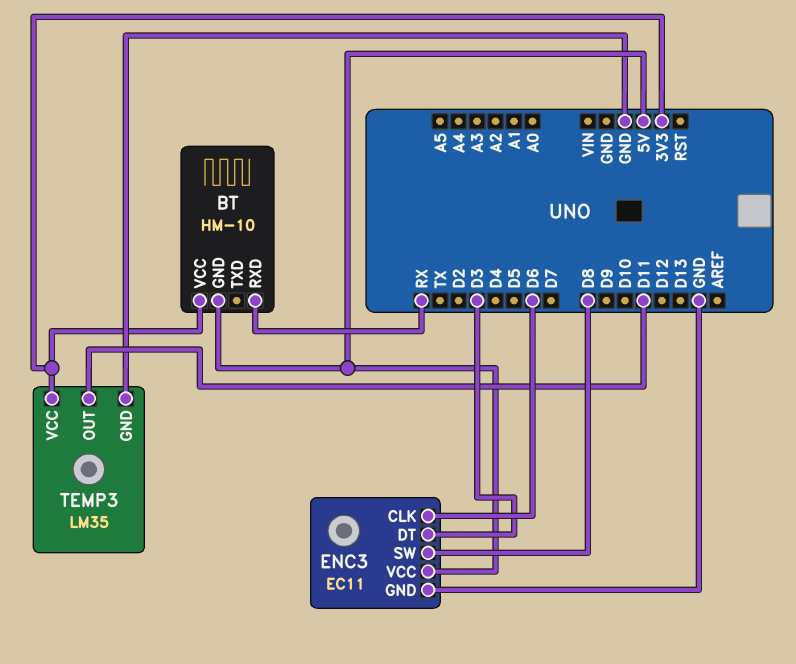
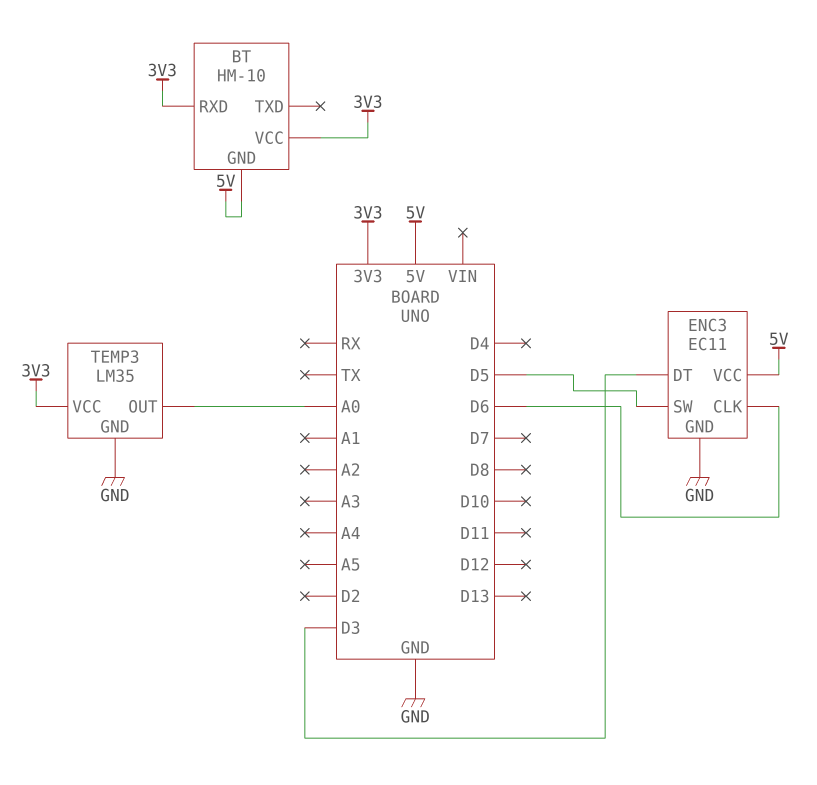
BT pin RXD: RX -> 3V3
ENC3 pin SW: D8 -> D5
TEMP3 pin OUT: D11 -> A0

